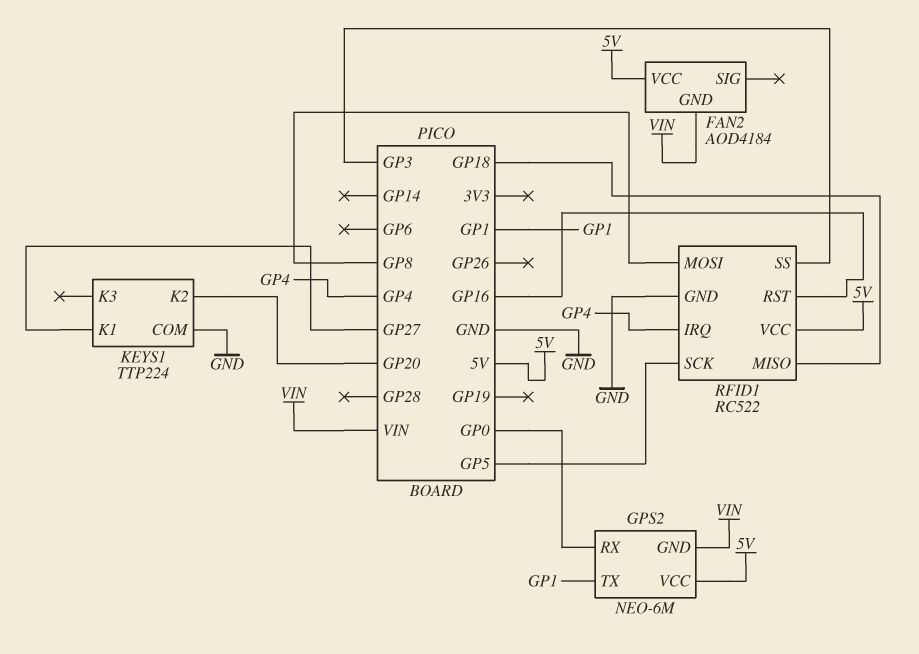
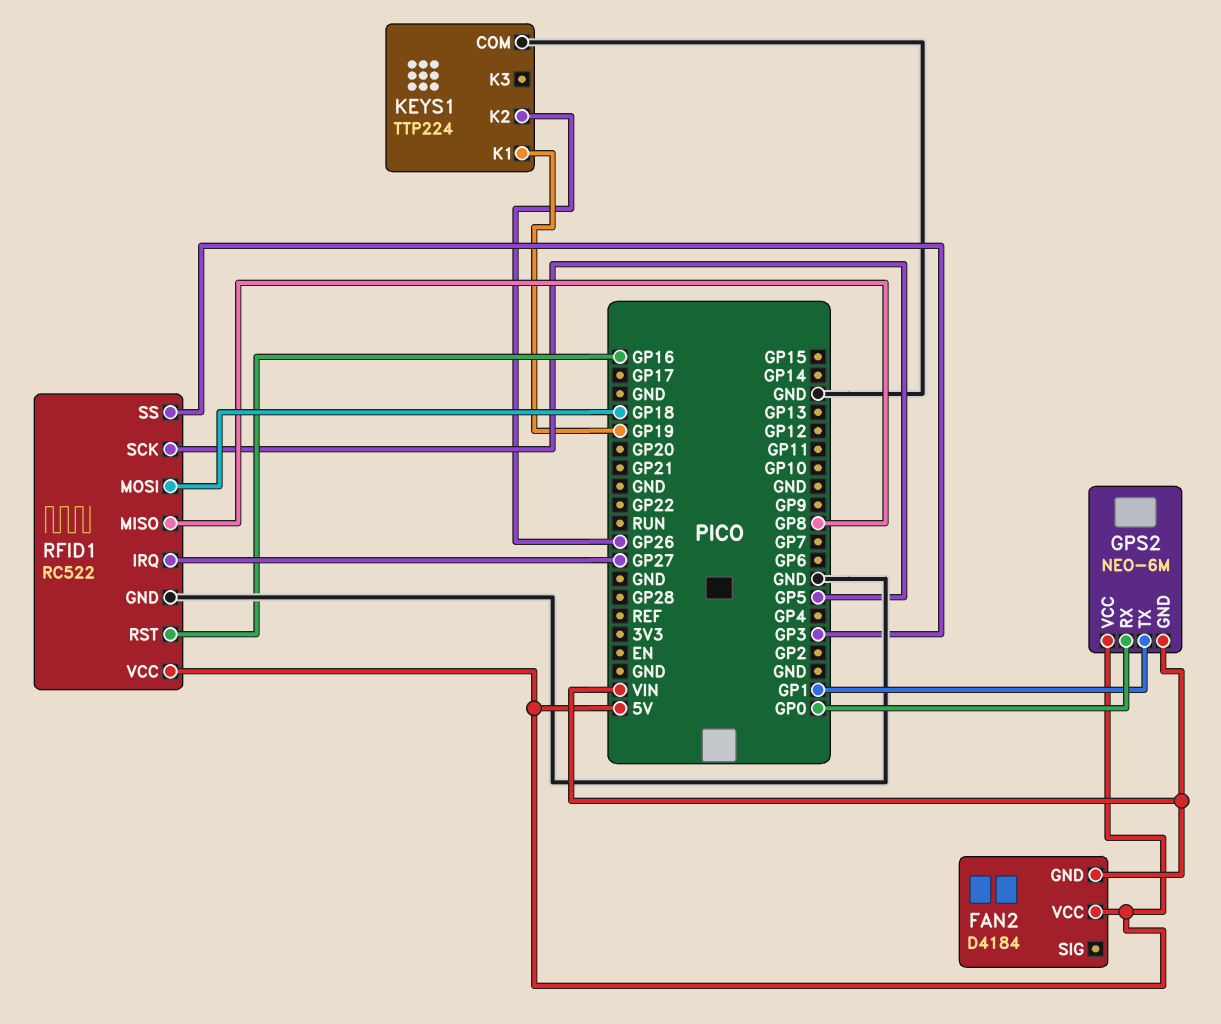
FAN2: AOD4184 -> D4184
KEYS1 pin K1: GP27 -> GP19
KEYS1 pin K2: GP20 -> GP26
RFID1 pin IRQ: GP4 -> GP27
RFID1 pin MISO: GP18 -> GP8
RFID1 pin MOSI: GP8 -> GP18

